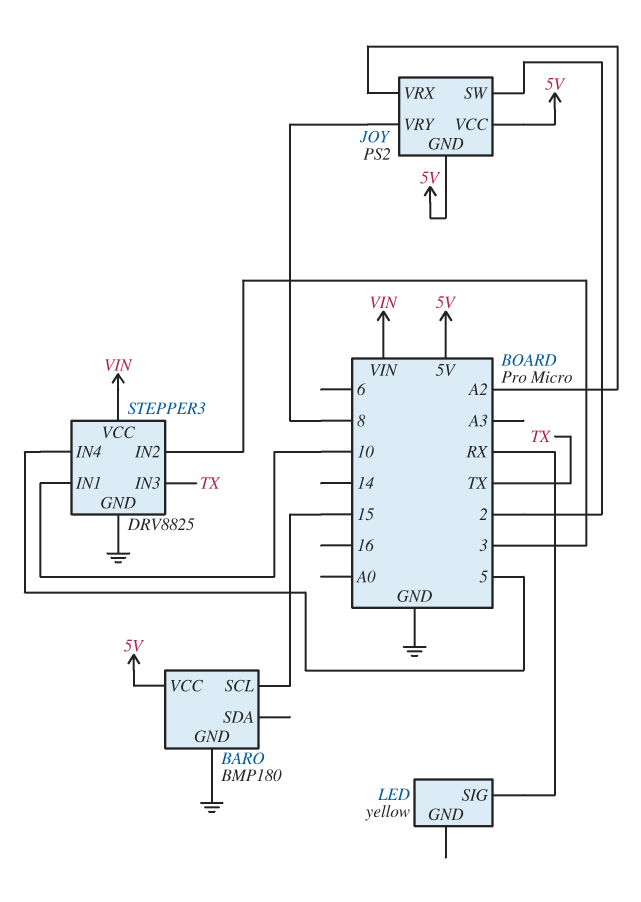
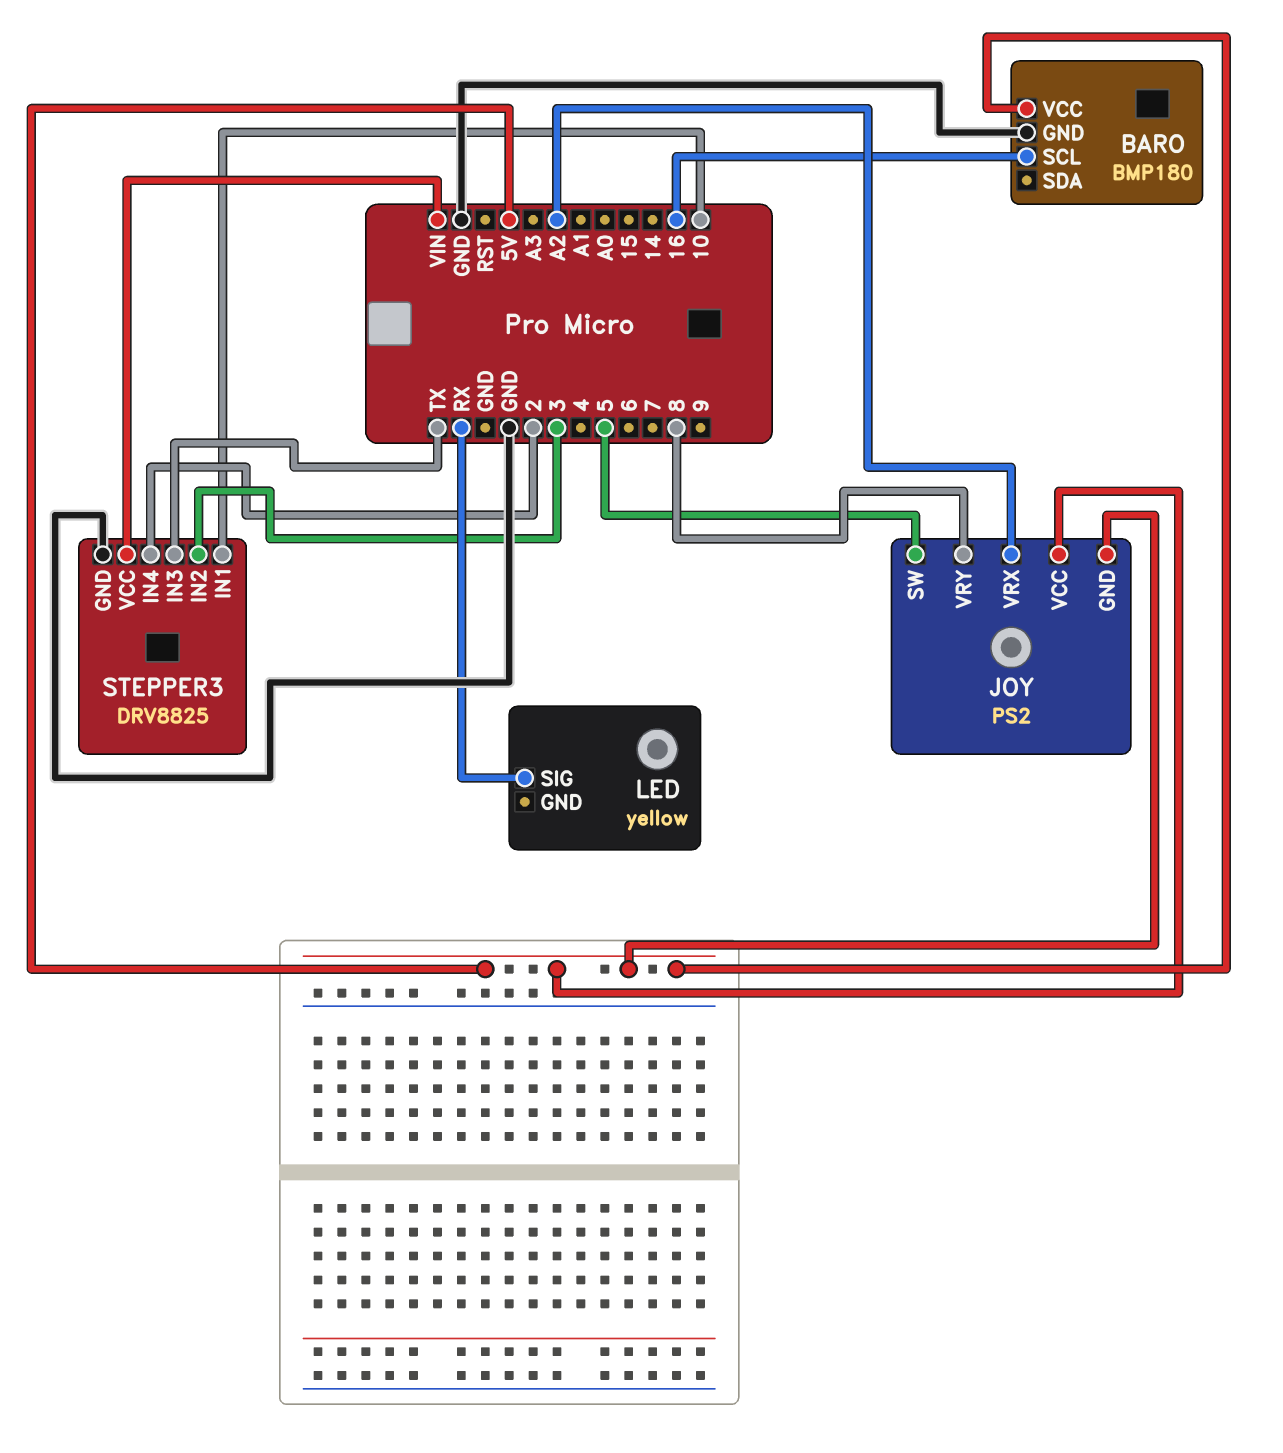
BARO pin SCL: 15 -> 16
JOY pin SW: 2 -> 5
STEPPER3 pin IN4: 5 -> 2

